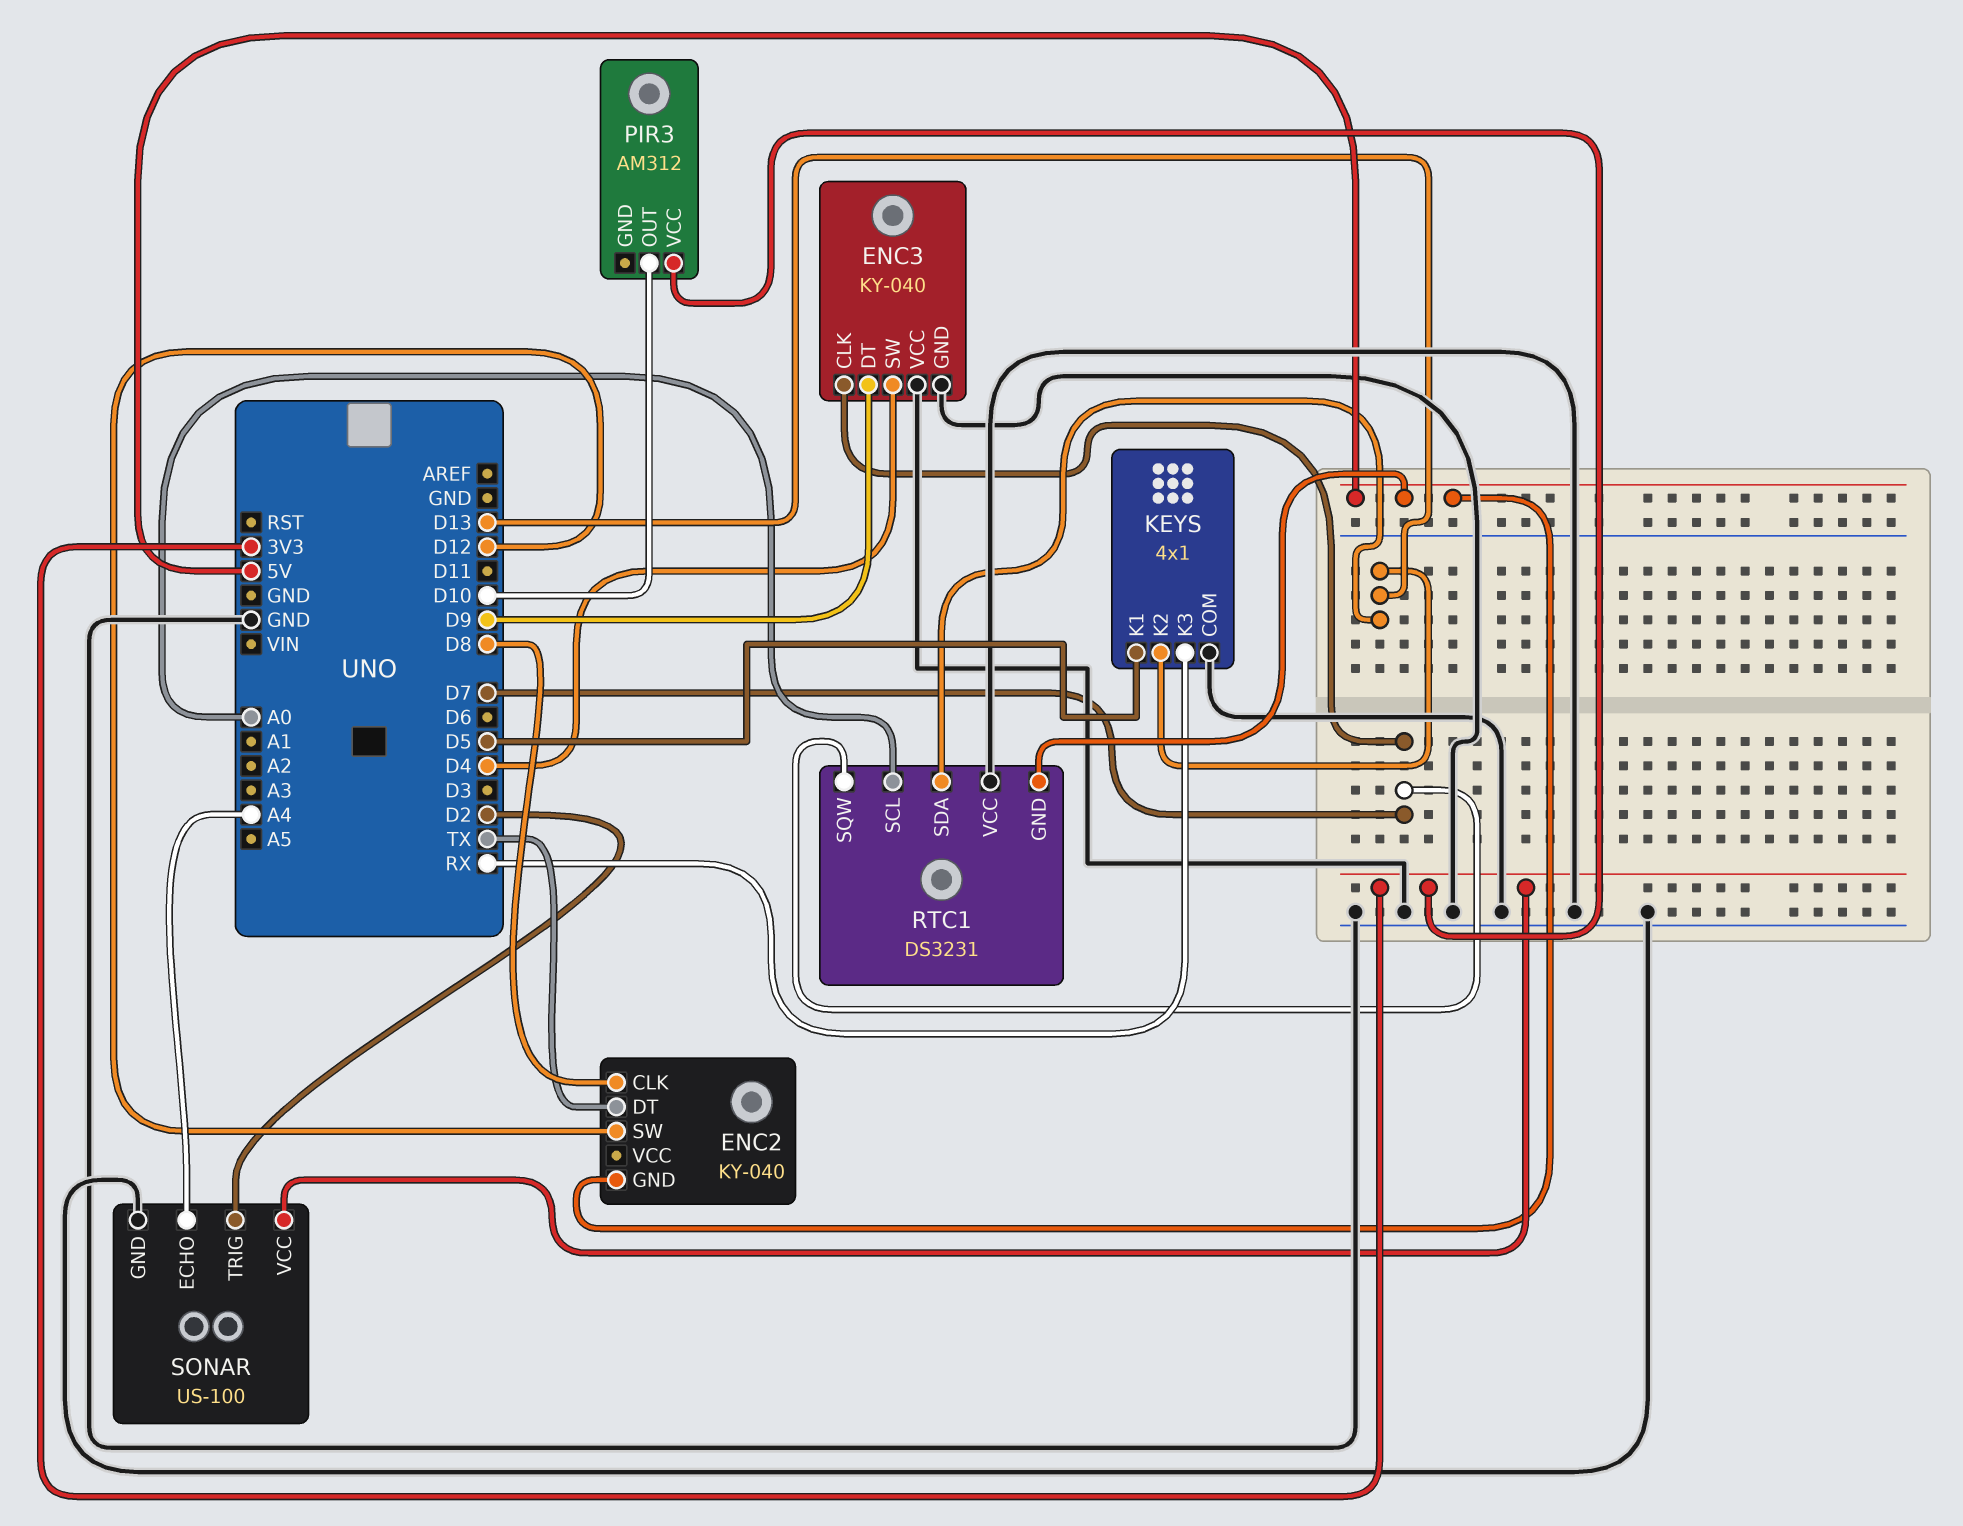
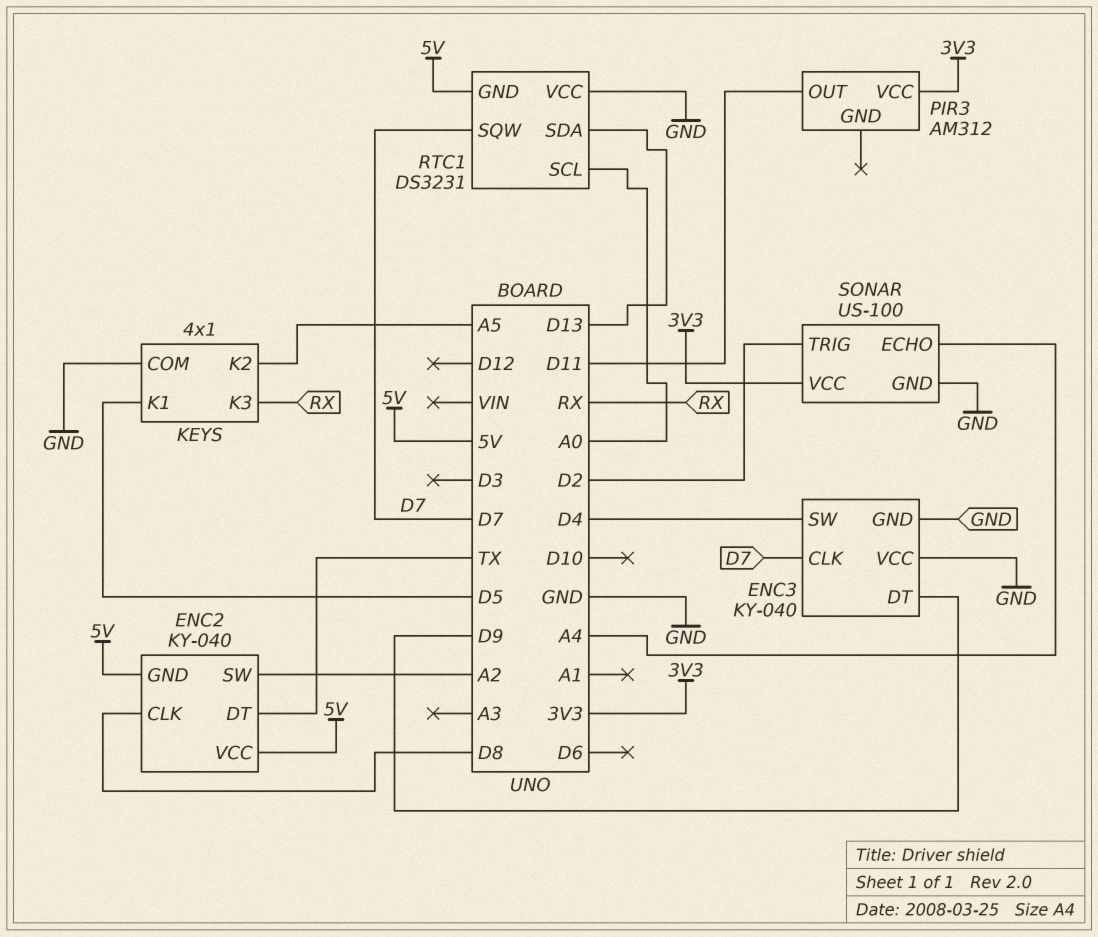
ENC2 pin SW: D12 -> A2
ENC2 pin VCC: none -> 5V
KEYS pin K2: D13 -> A5
PIR3 pin OUT: D10 -> D11

